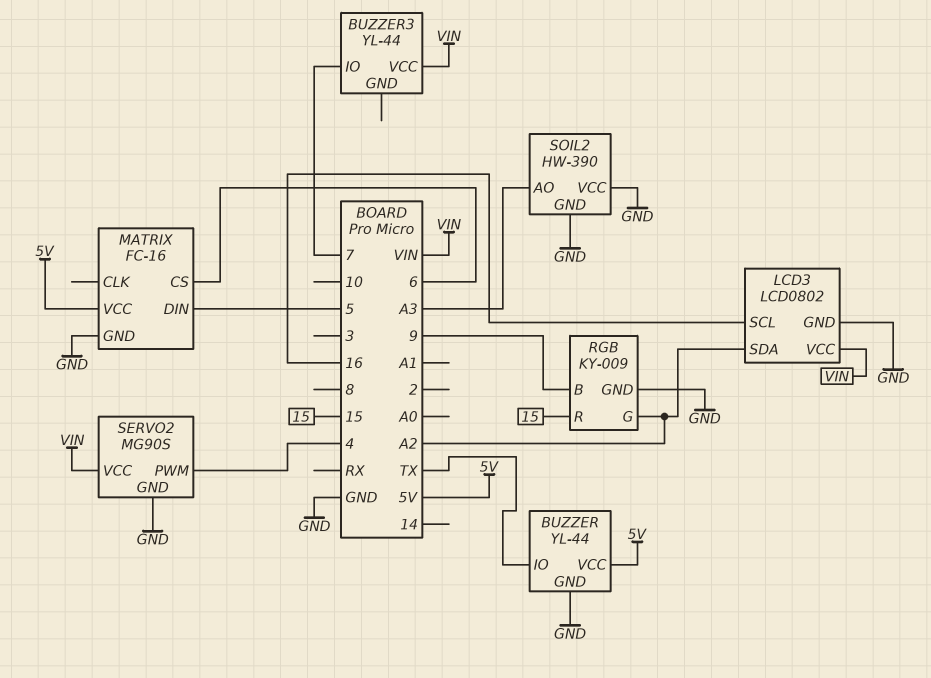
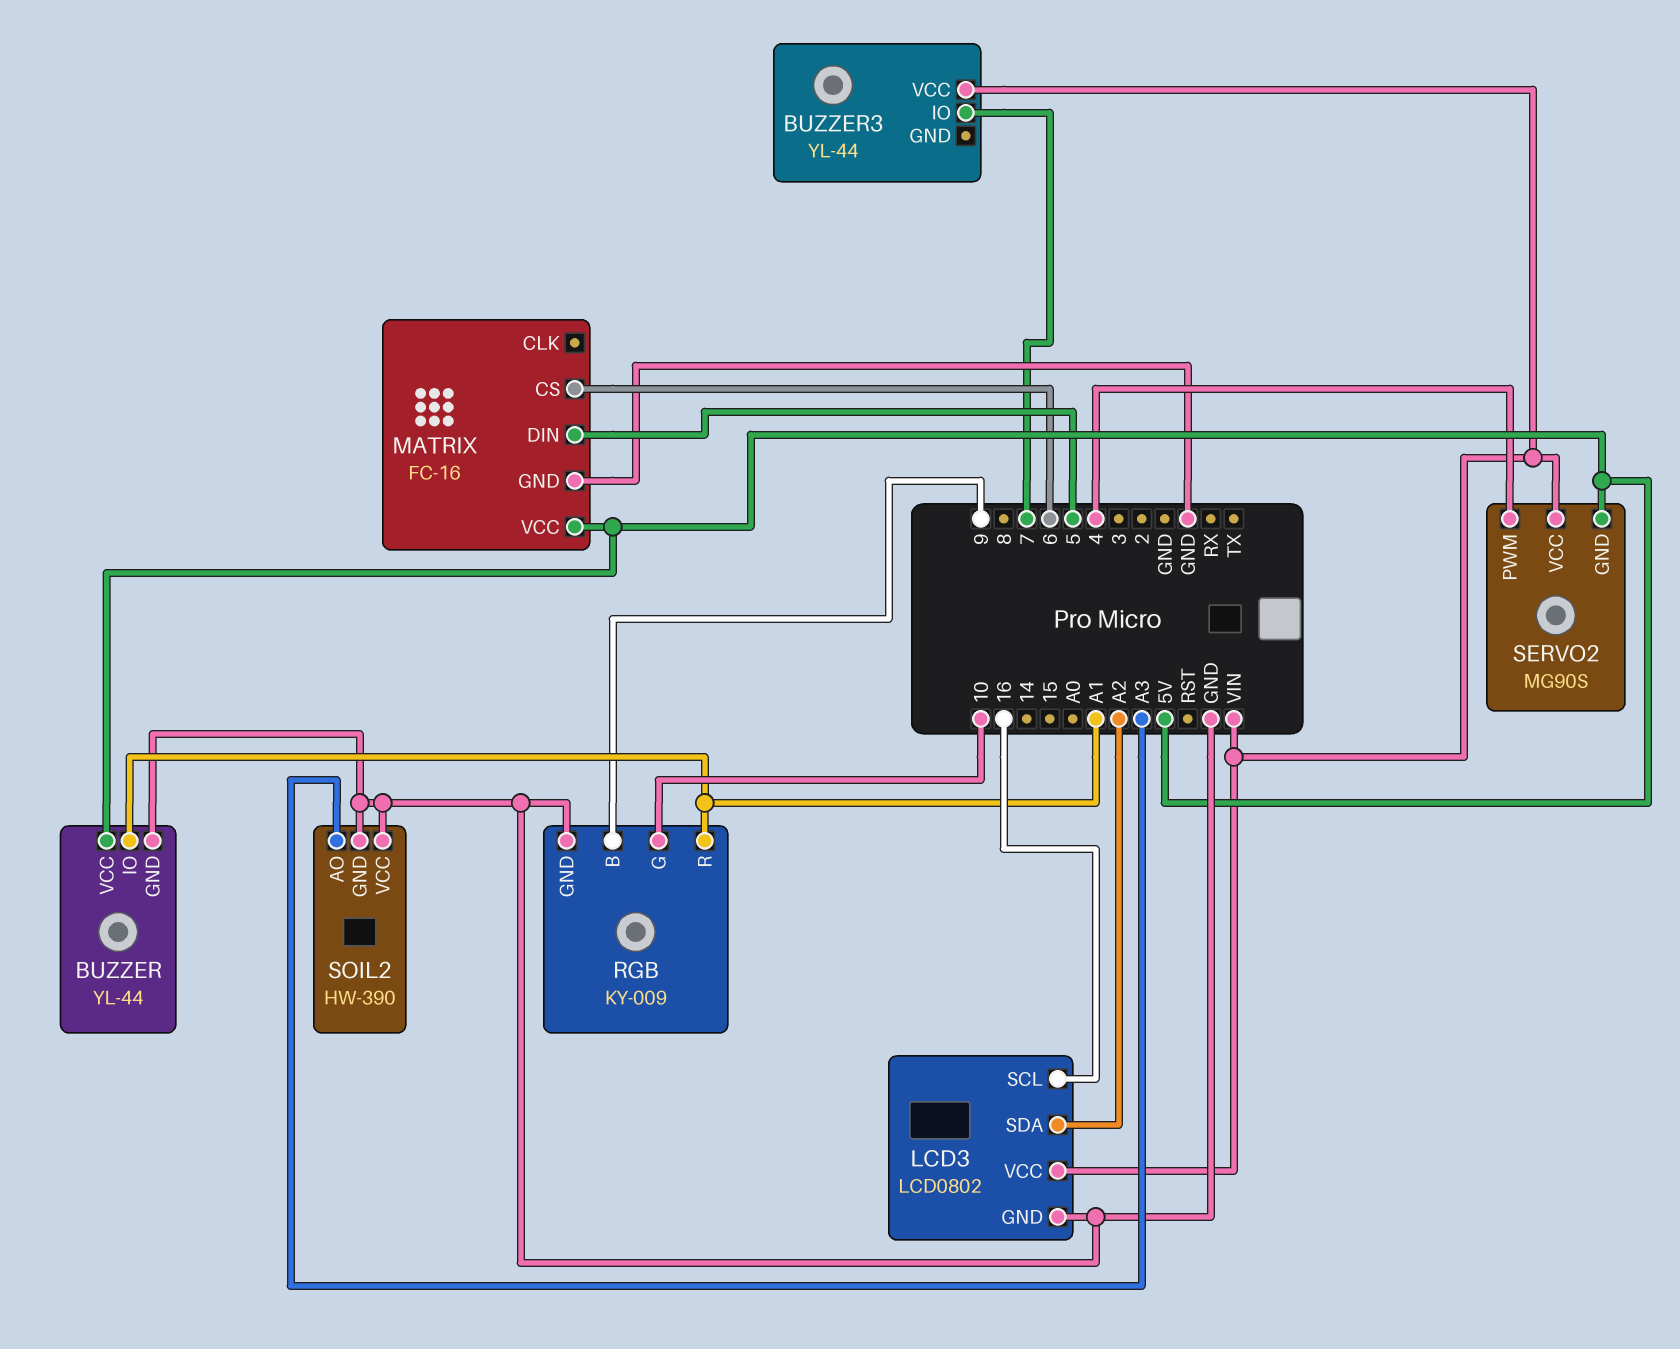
BUZZER pin IO: TX -> A1
RGB pin G: A2 -> 10
RGB pin R: 15 -> A1
SERVO2 pin GND: GND -> 5V

